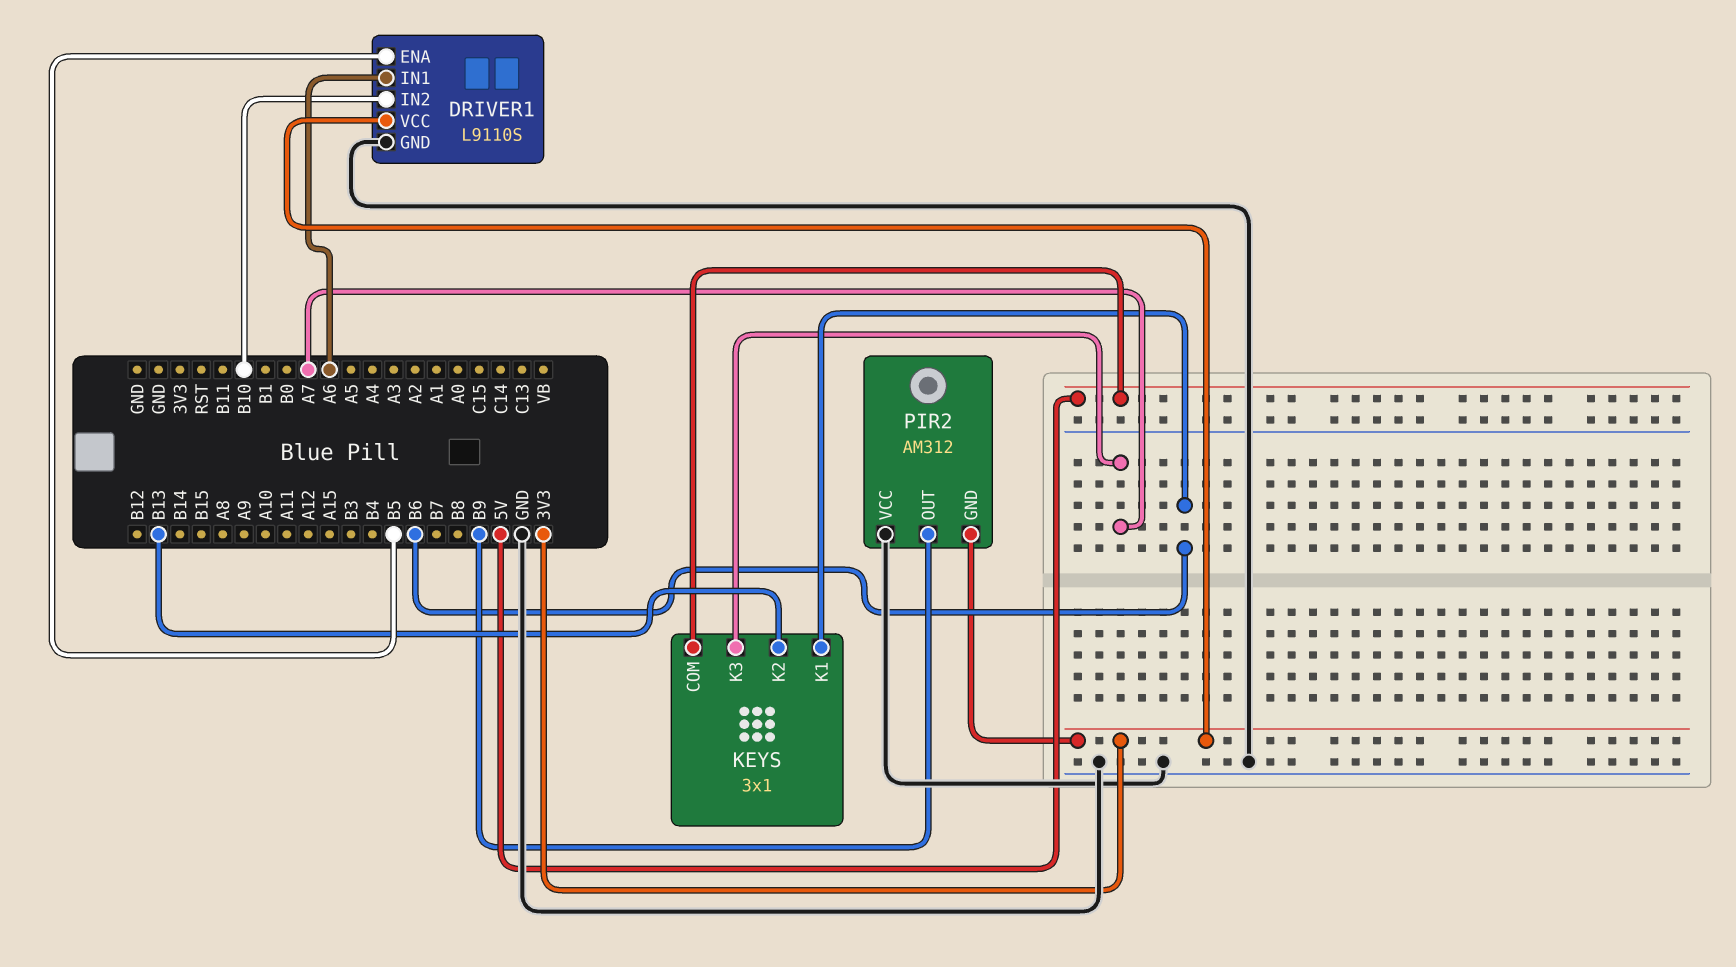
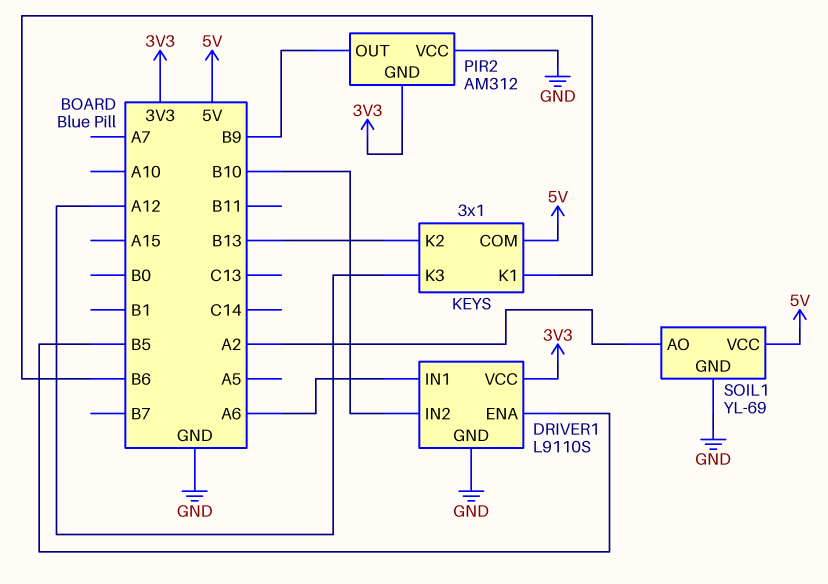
KEYS pin K3: A7 -> A12
SOIL1: none -> YL-69
SOIL1 pin AO: none -> A2
SOIL1 pin GND: none -> GND
SOIL1 pin VCC: none -> 5V

